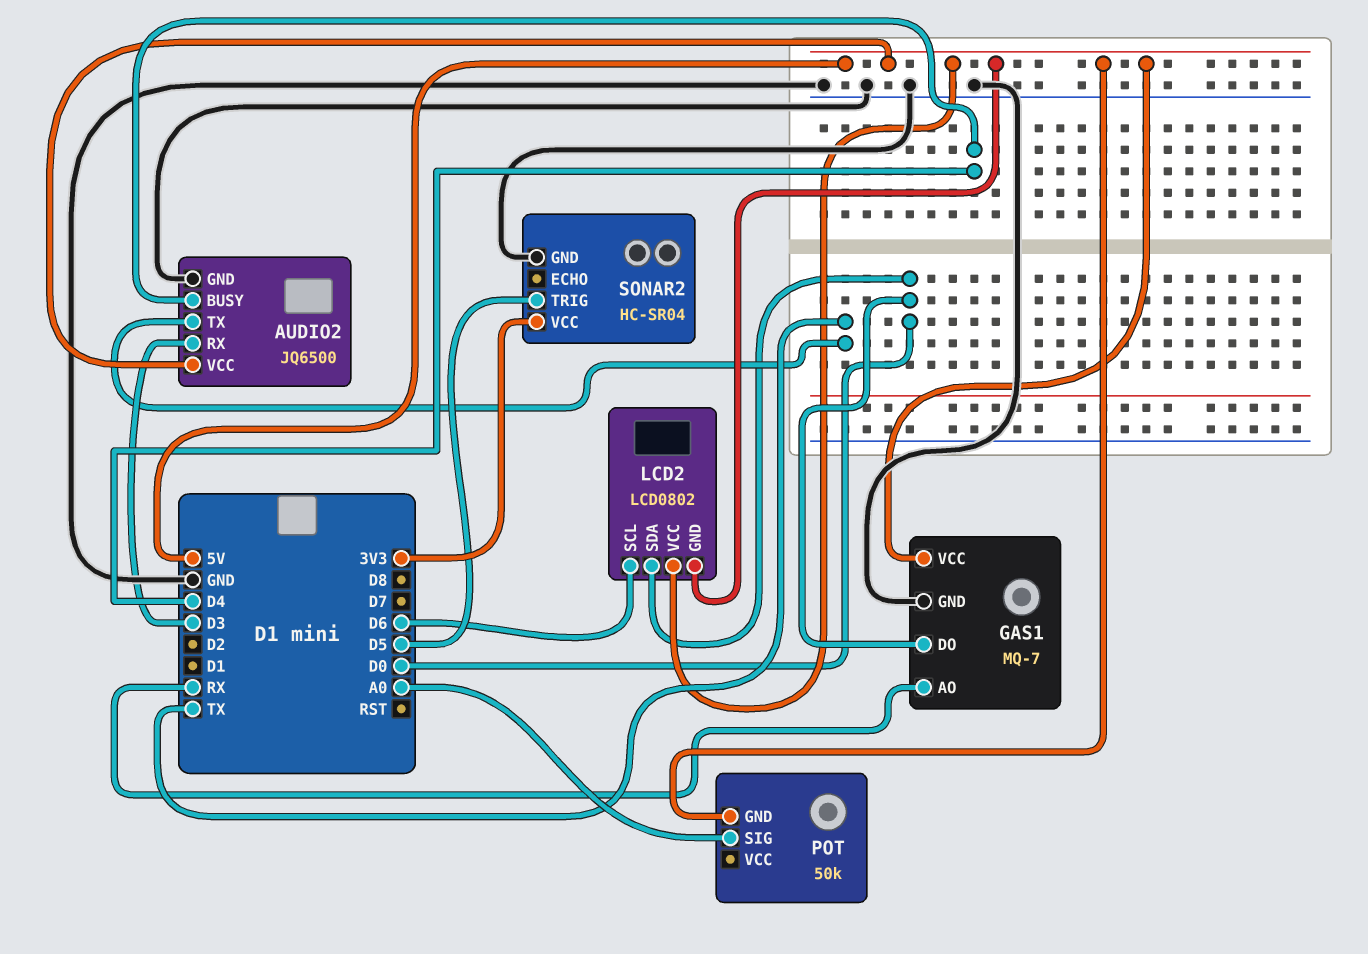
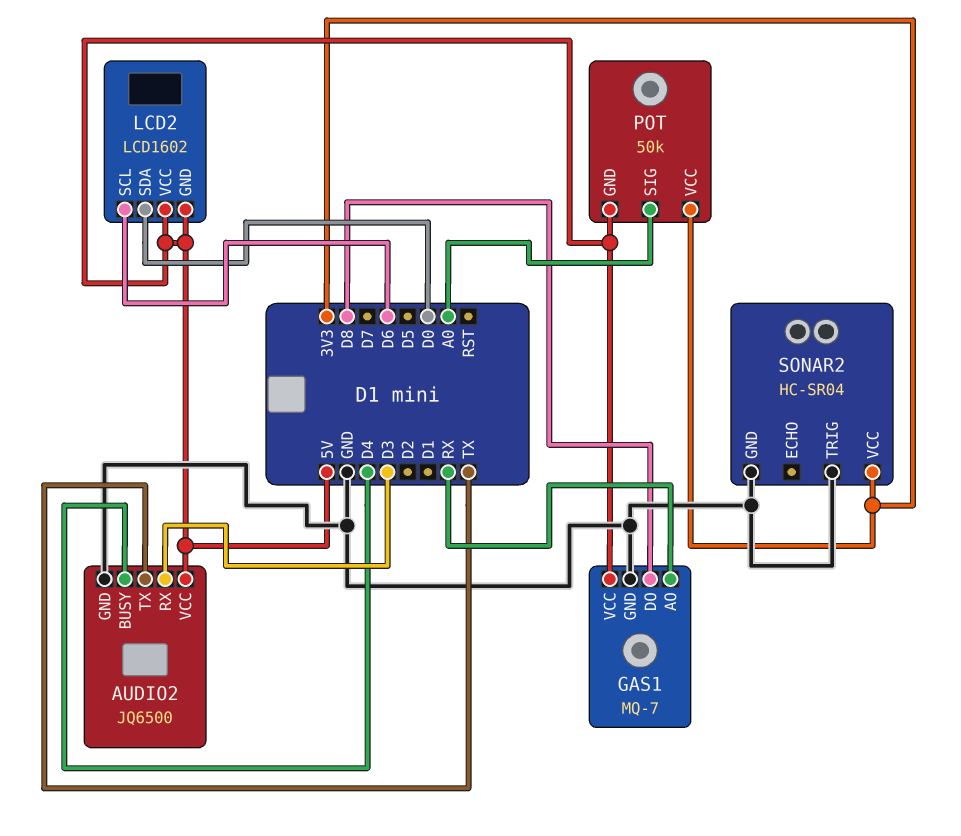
GAS1 pin DO: D0 -> D8
LCD2: LCD0802 -> LCD1602
POT pin VCC: none -> 3V3
SONAR2 pin TRIG: D5 -> GND

